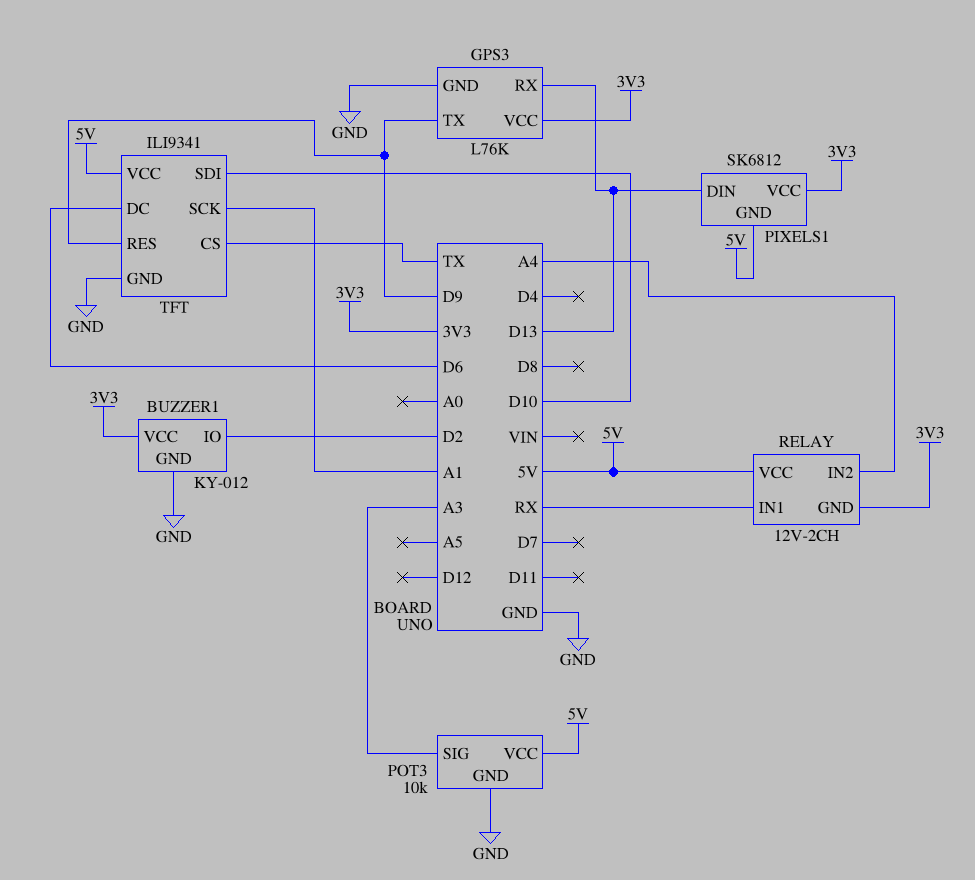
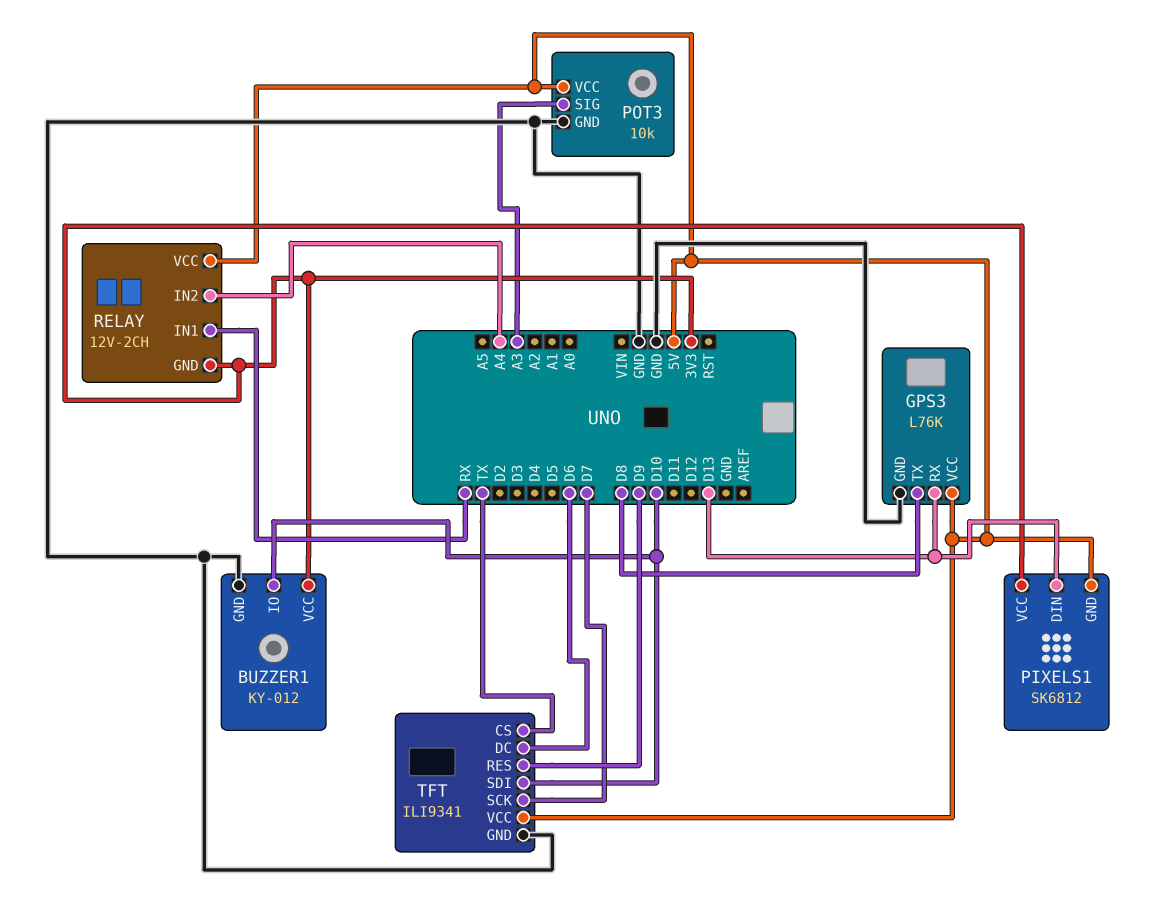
BUZZER1 pin IO: D2 -> D10
GPS3 pin TX: D9 -> D8
GPS3 pin VCC: 3V3 -> 5V
TFT pin SCK: A1 -> D7

